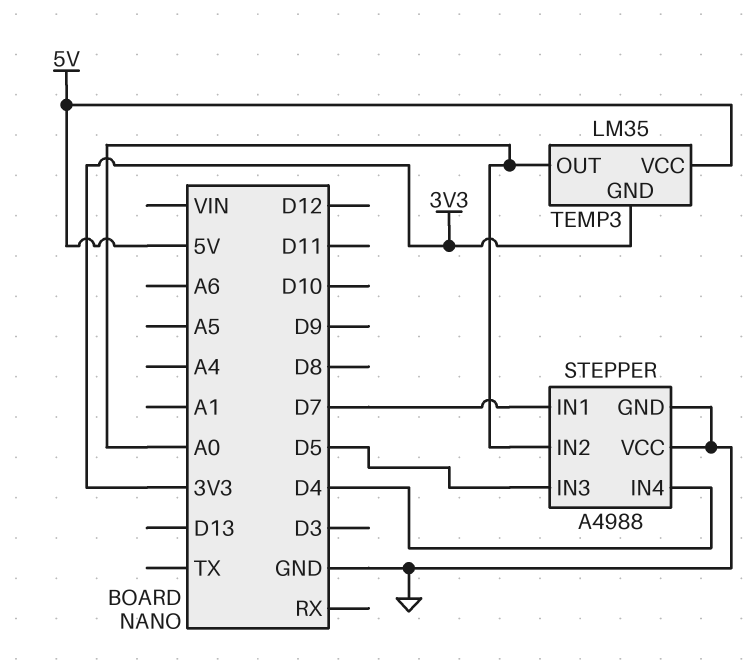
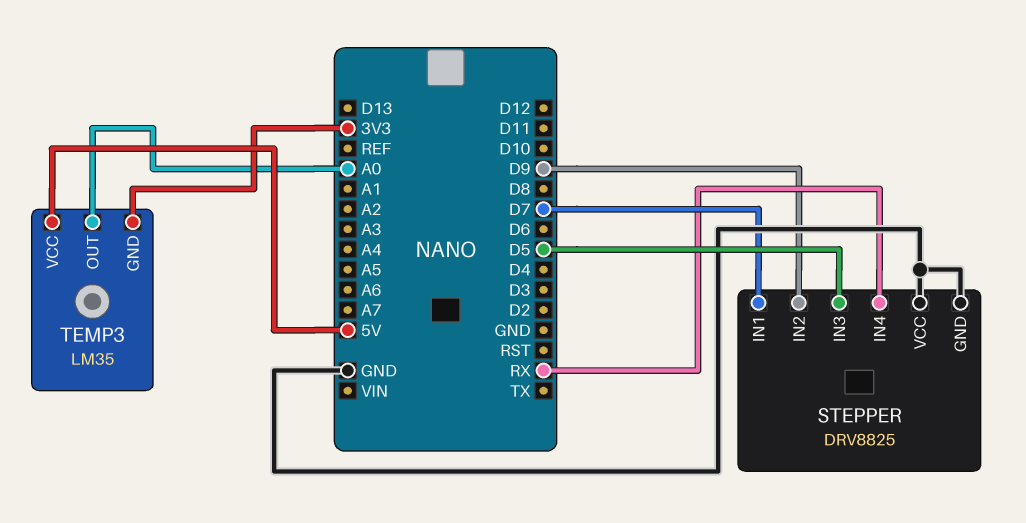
STEPPER: A4988 -> DRV8825
STEPPER pin IN2: A0 -> D9
STEPPER pin IN4: D4 -> RX

